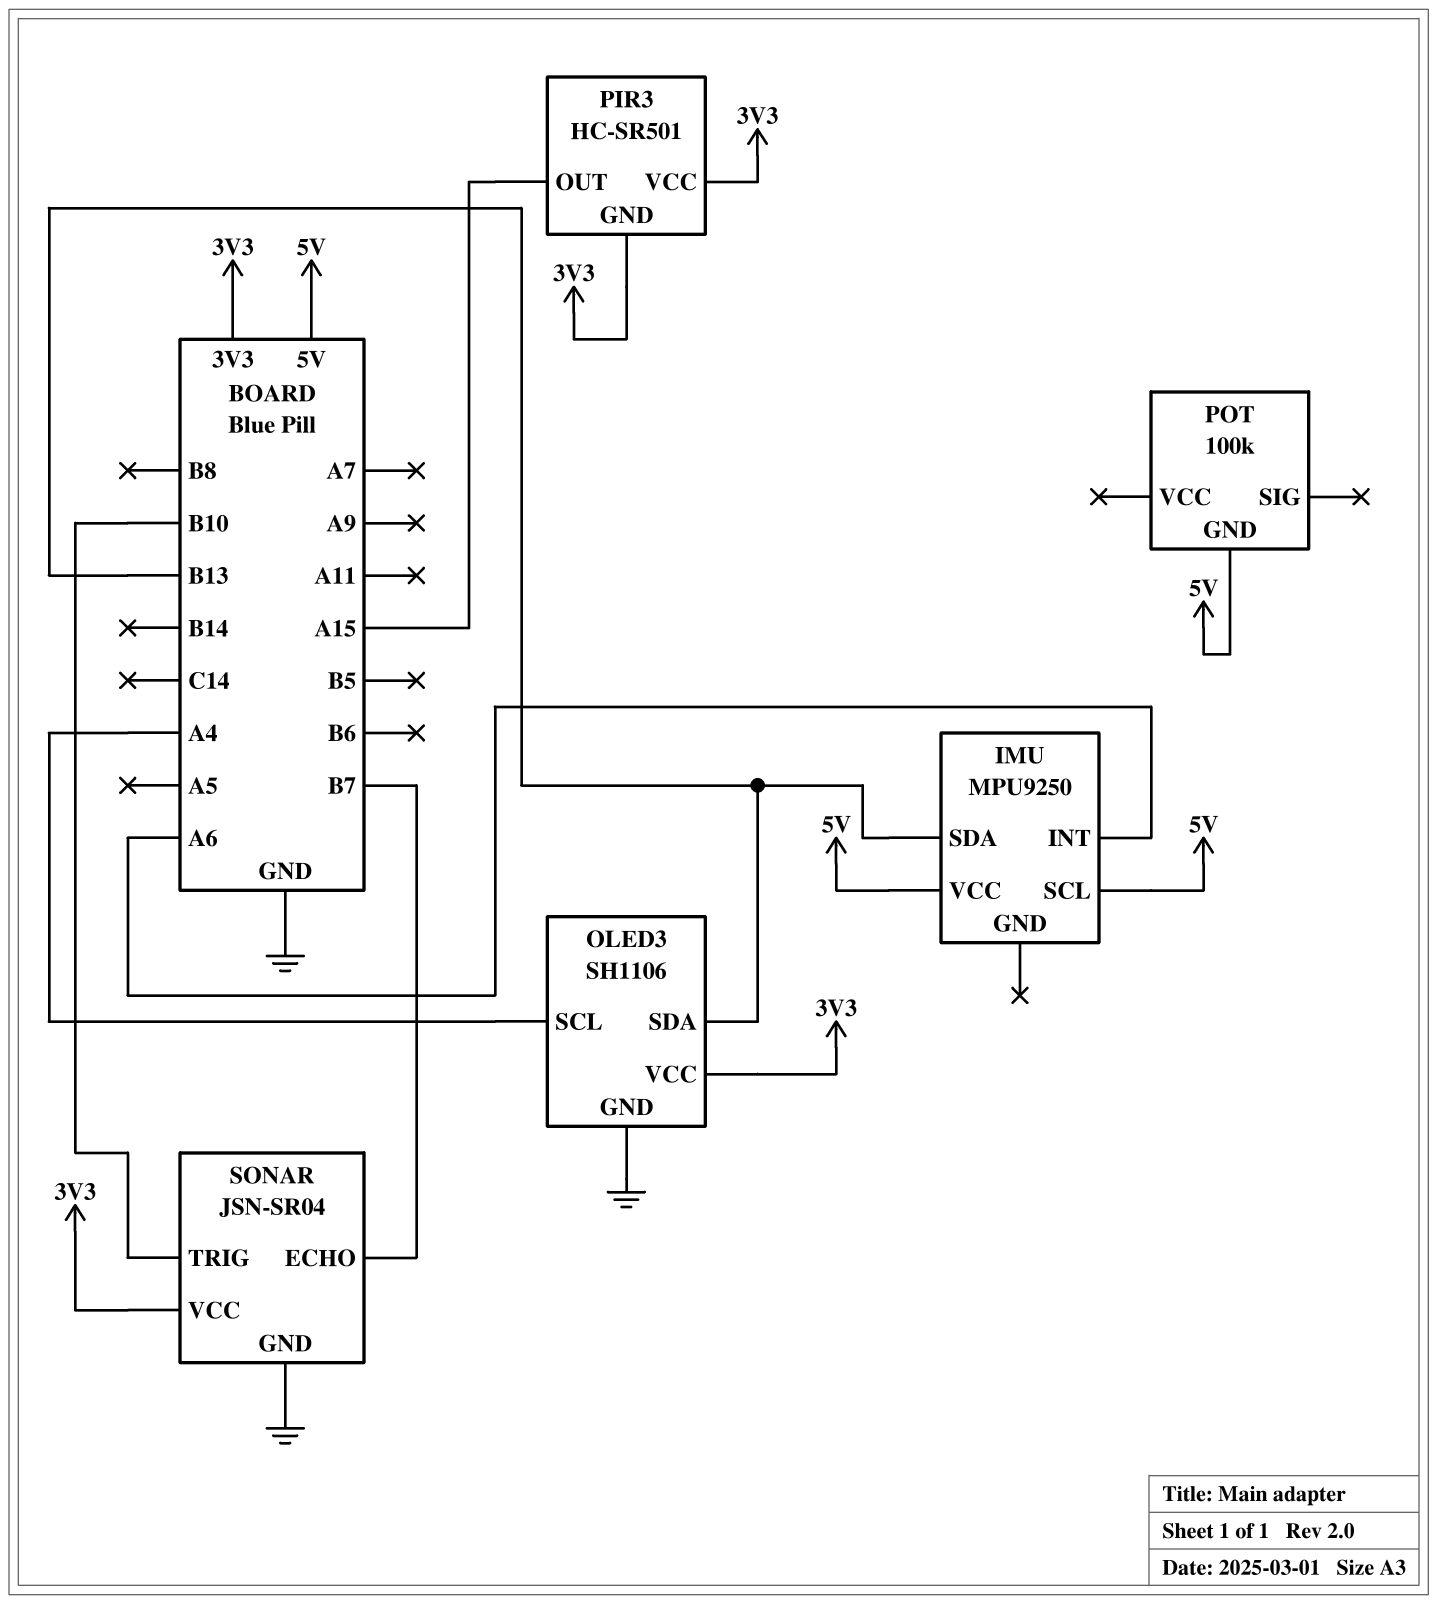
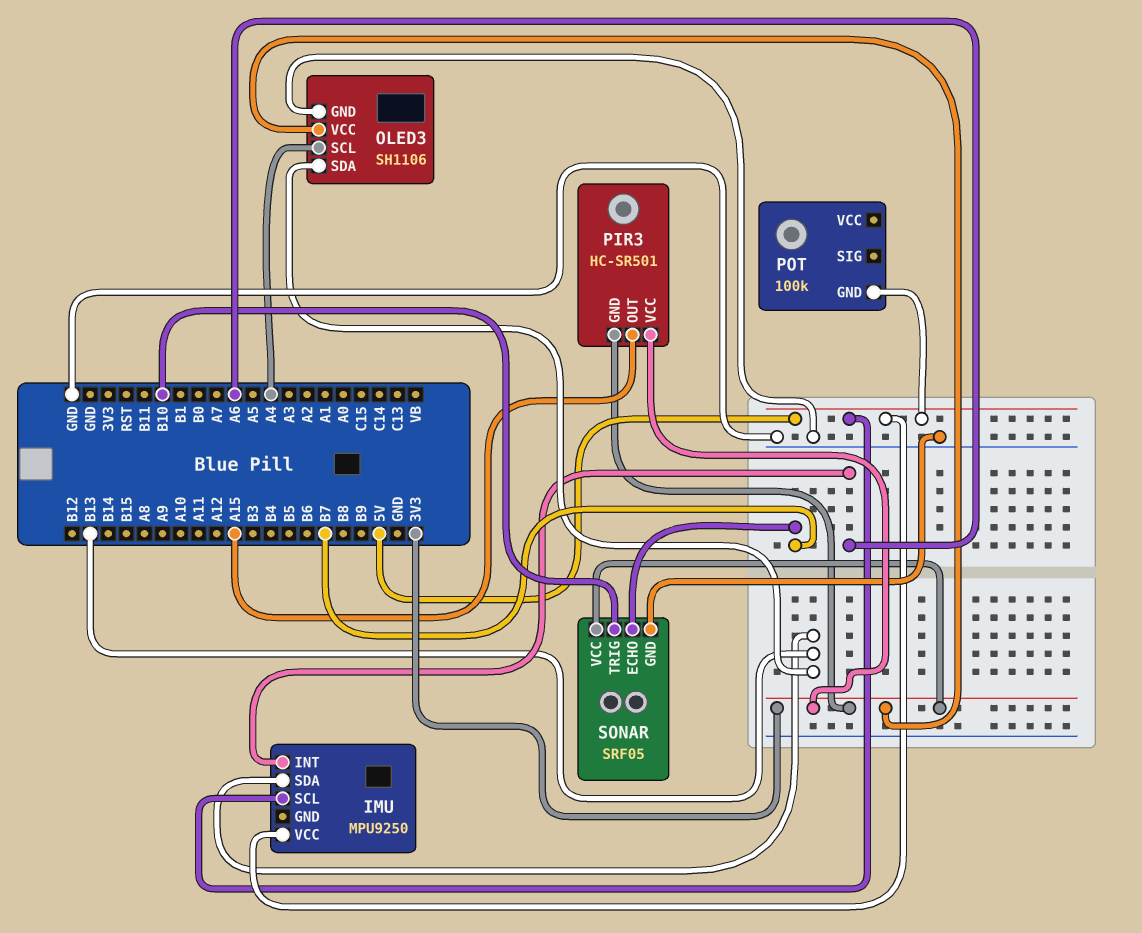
SONAR: JSN-SR04 -> SRF05

